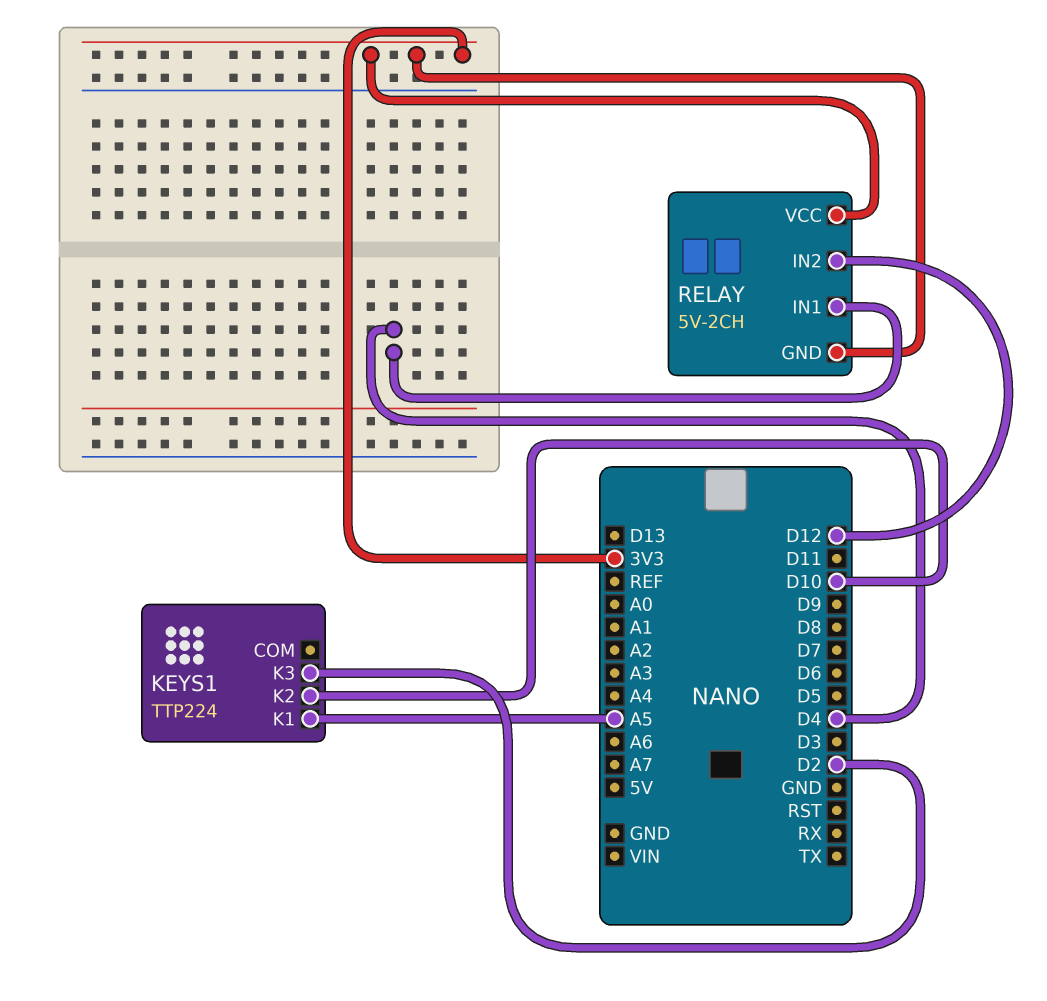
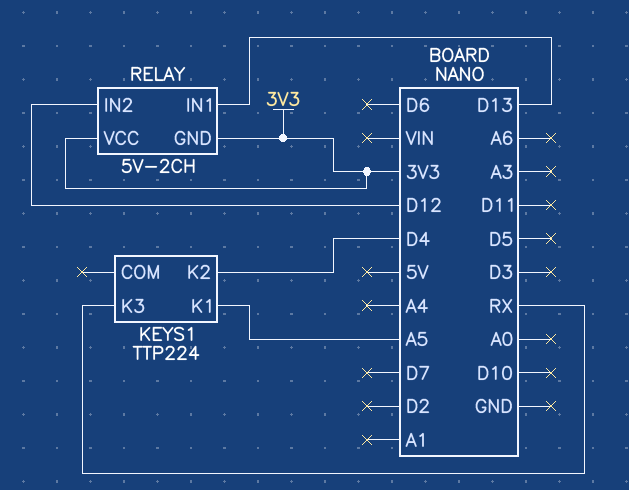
KEYS1 pin K2: D10 -> D4
KEYS1 pin K3: D2 -> RX
RELAY pin IN1: D4 -> D13

